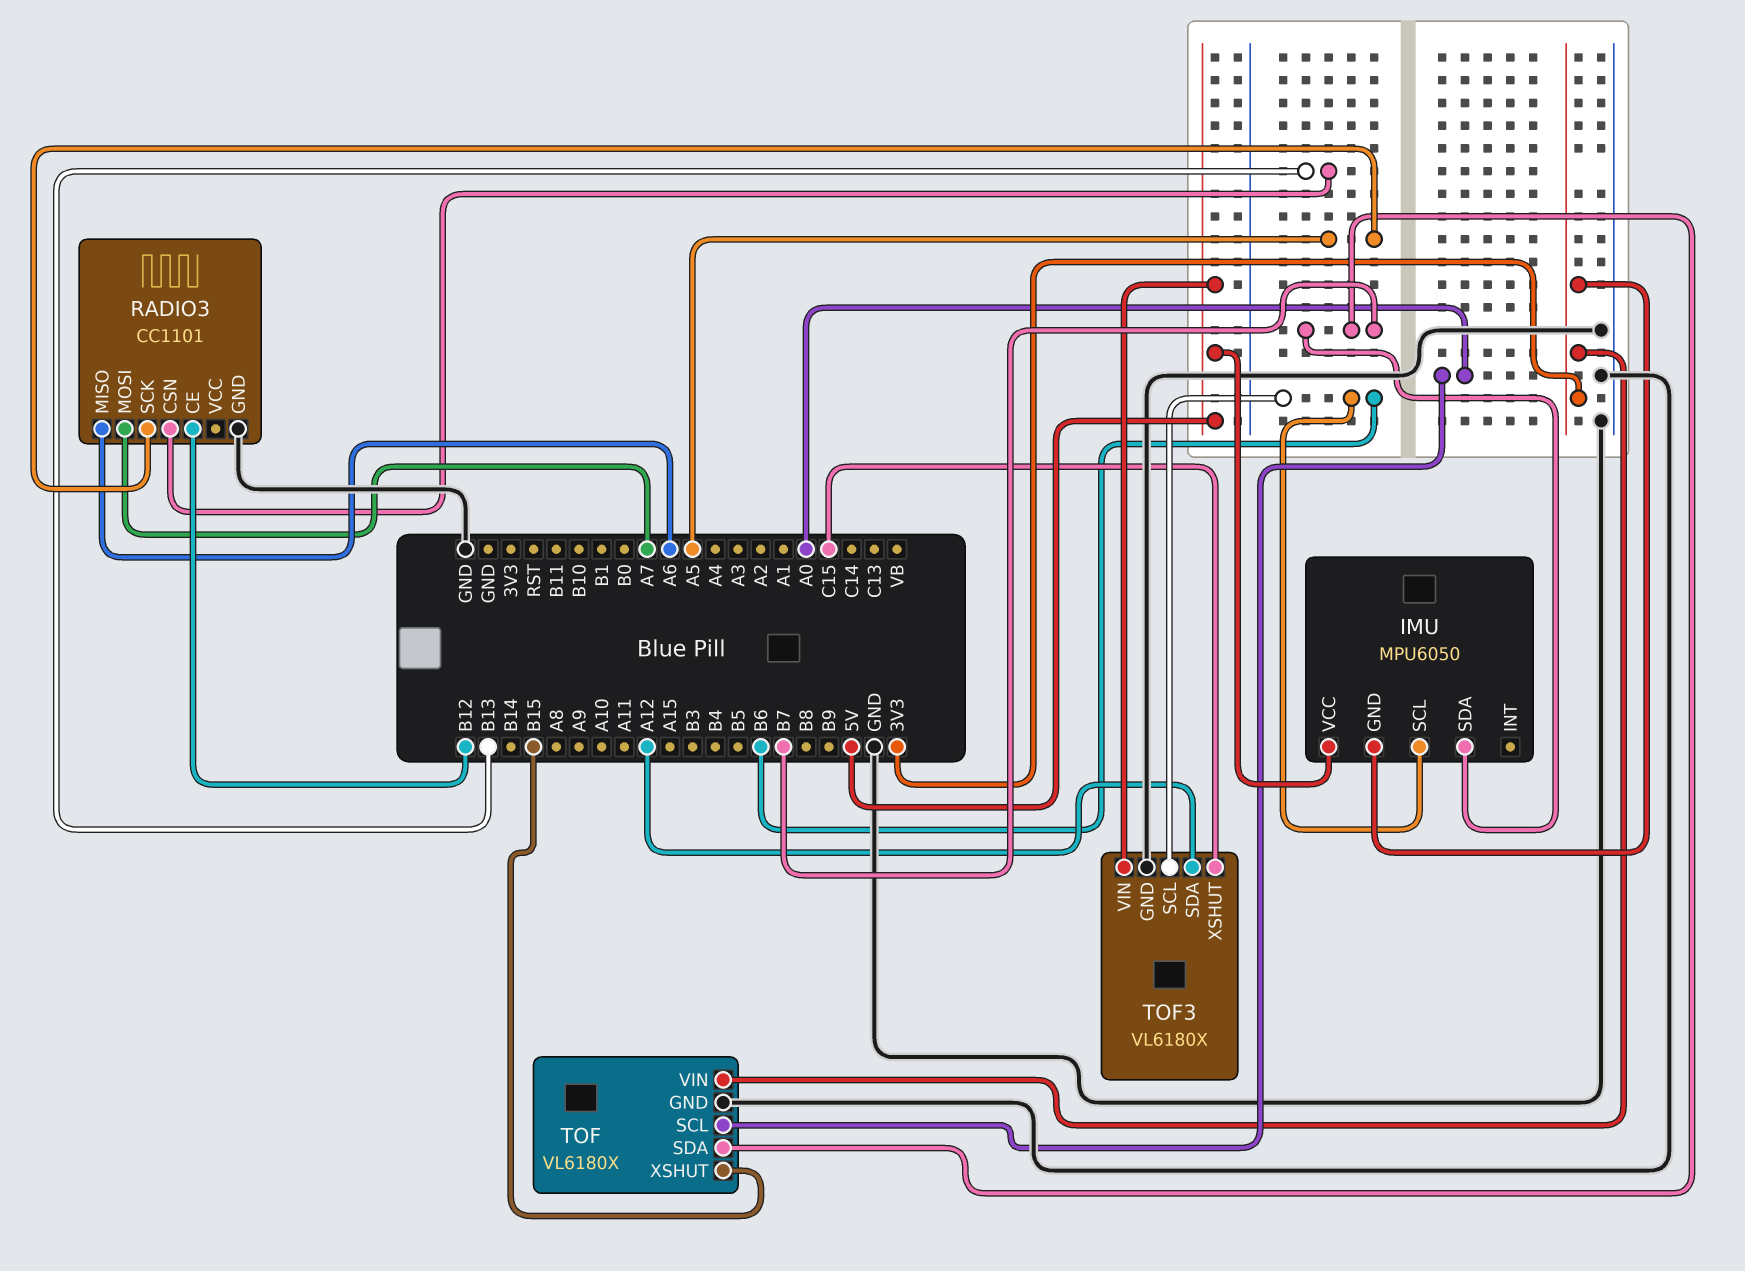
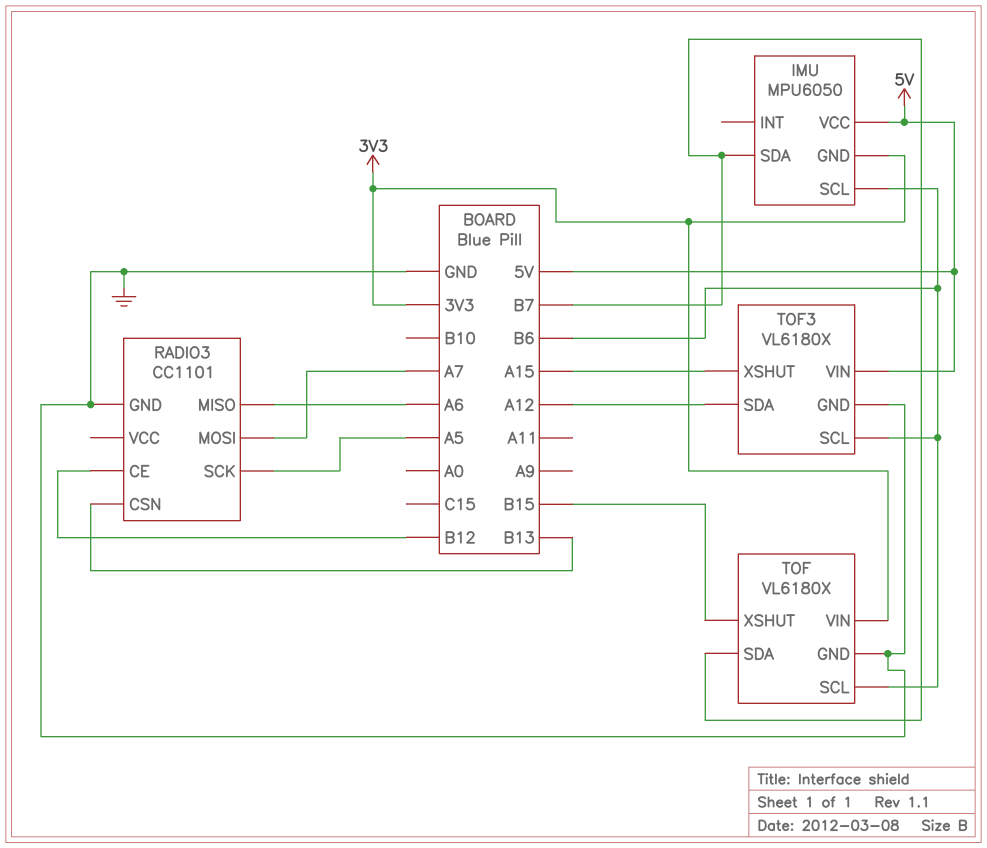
TOF pin SCL: A0 -> B6
TOF3 pin XSHUT: C15 -> A15

